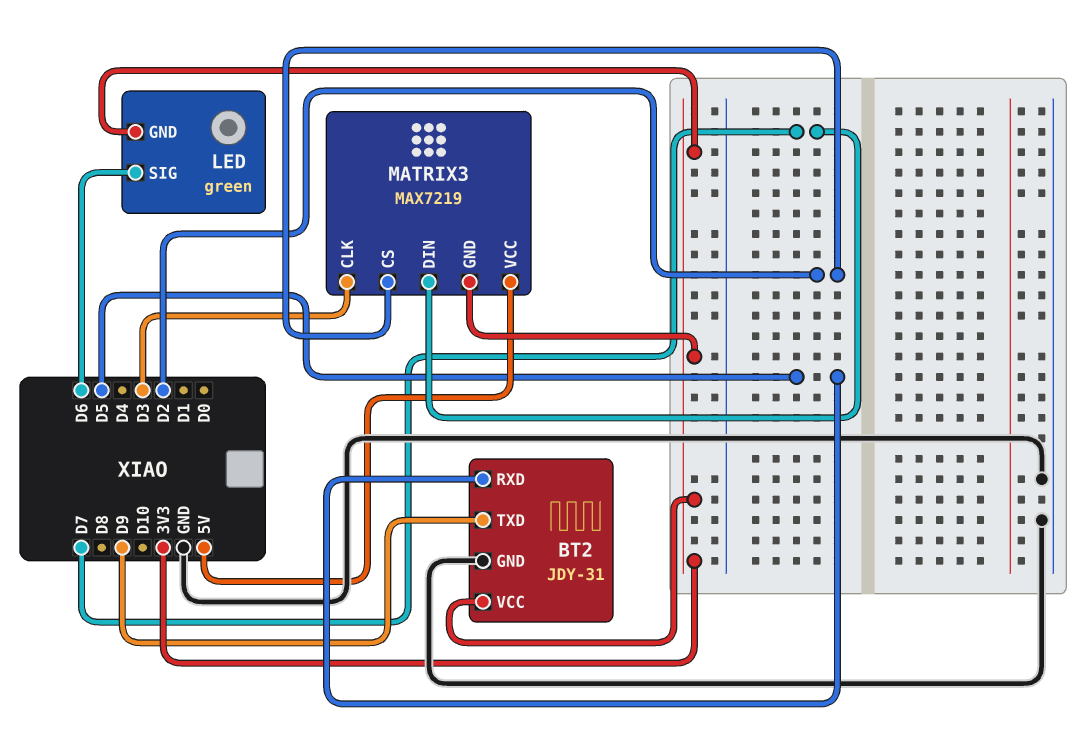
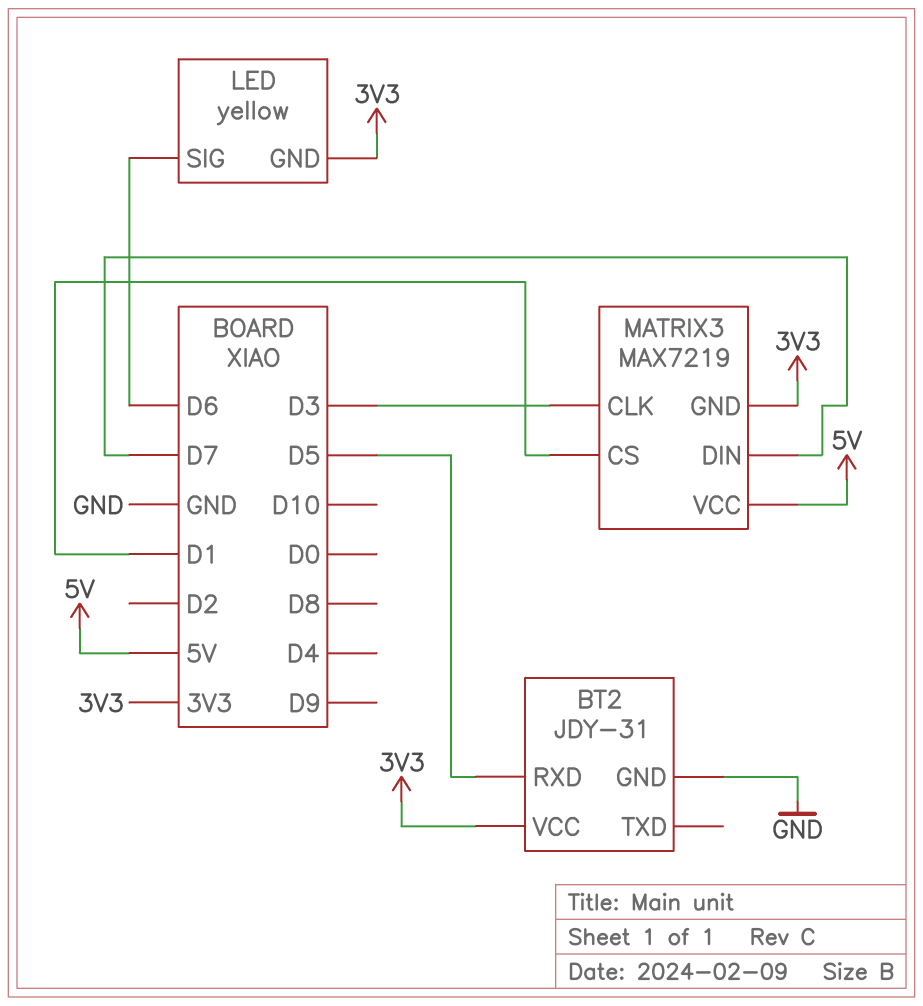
BT2 pin TXD: D9 -> none
LED: green -> yellow
MATRIX3 pin CS: D2 -> D1

